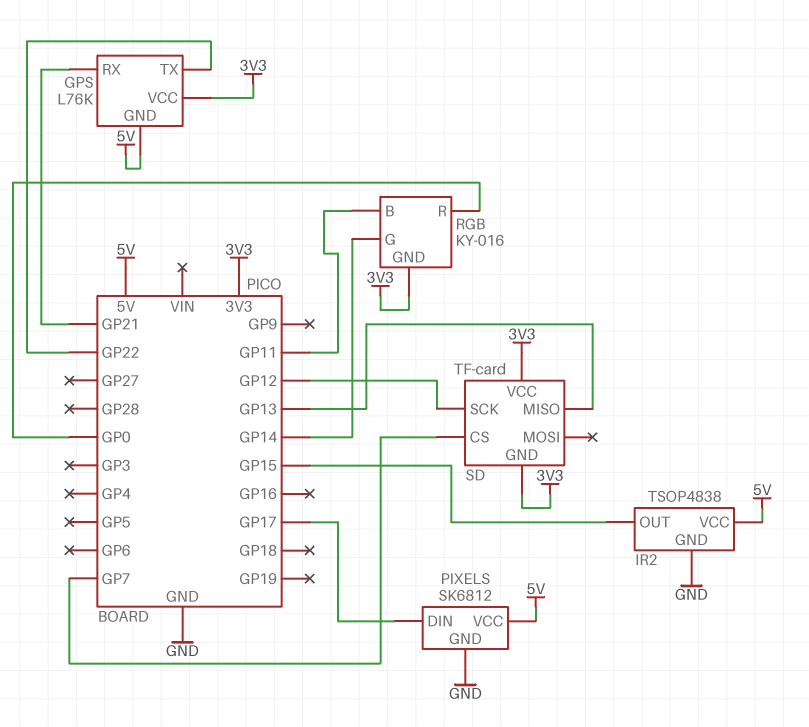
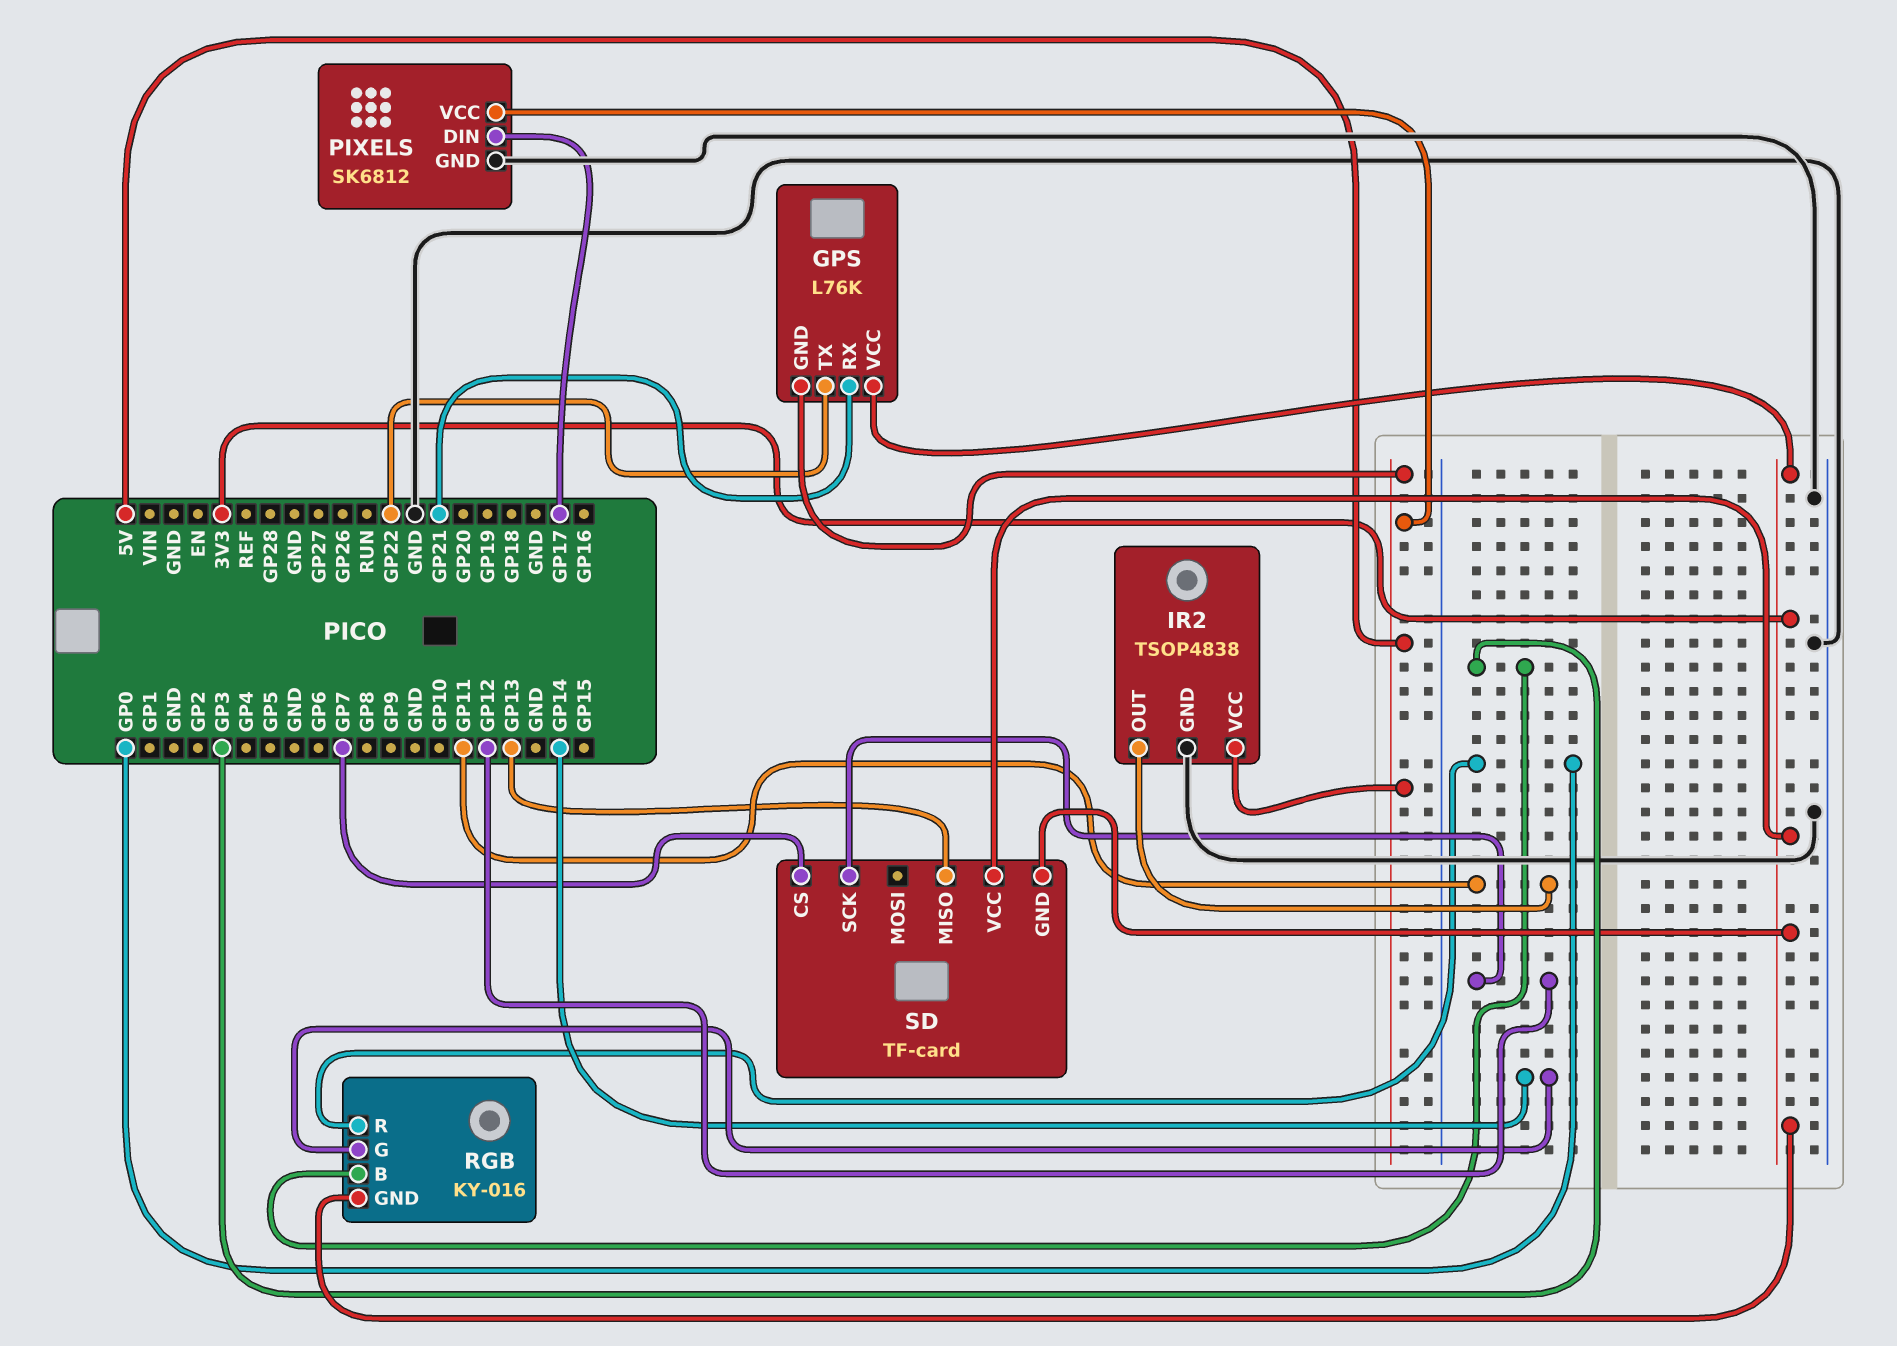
IR2 pin OUT: GP15 -> GP11
RGB pin B: GP11 -> GP3

